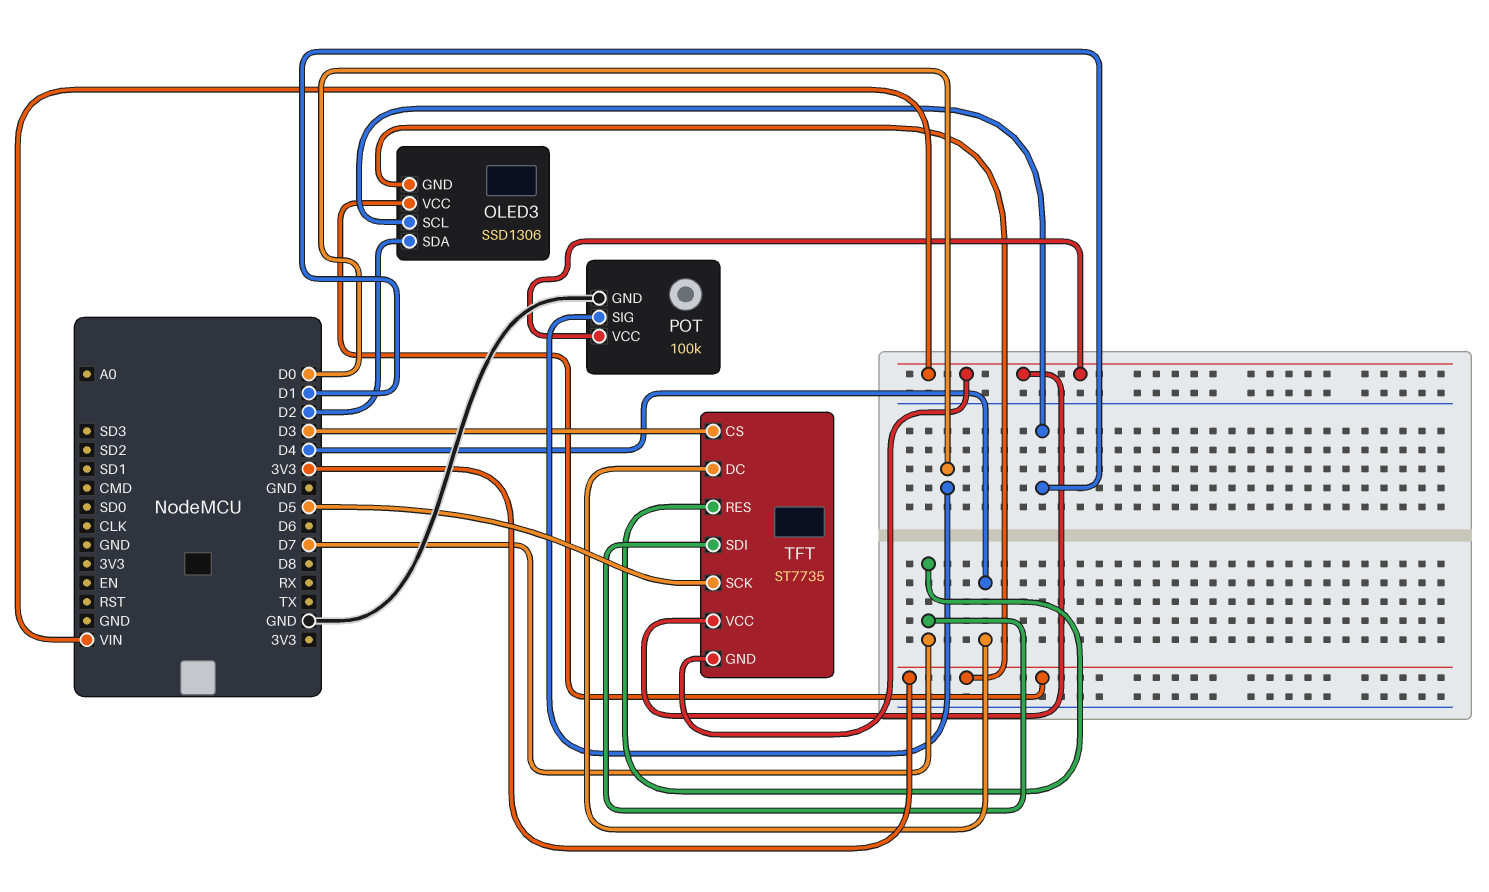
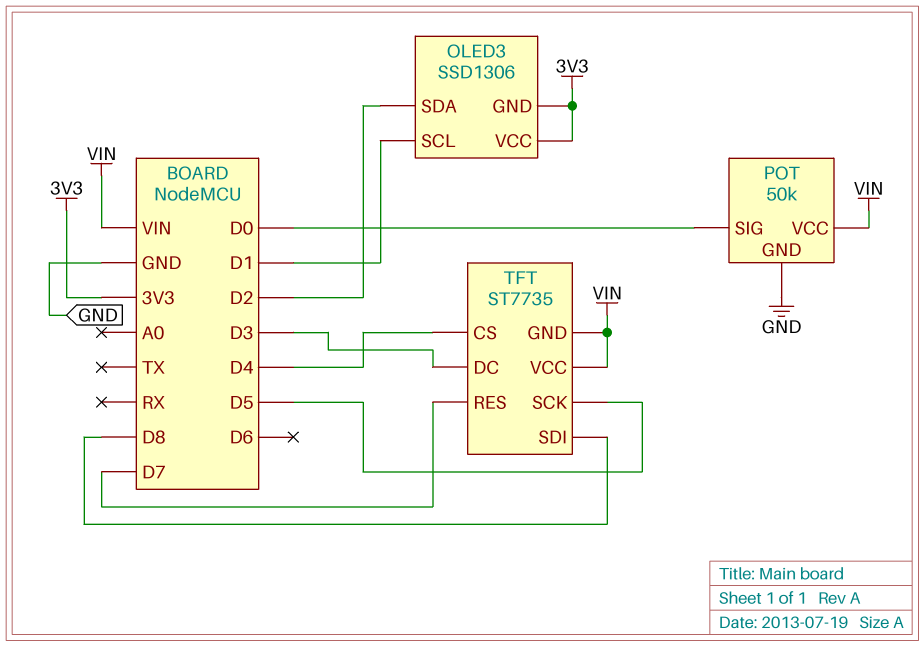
POT: 100k -> 50k
TFT pin CS: D3 -> D4
TFT pin DC: D4 -> D3
TFT pin SDI: D7 -> D8

